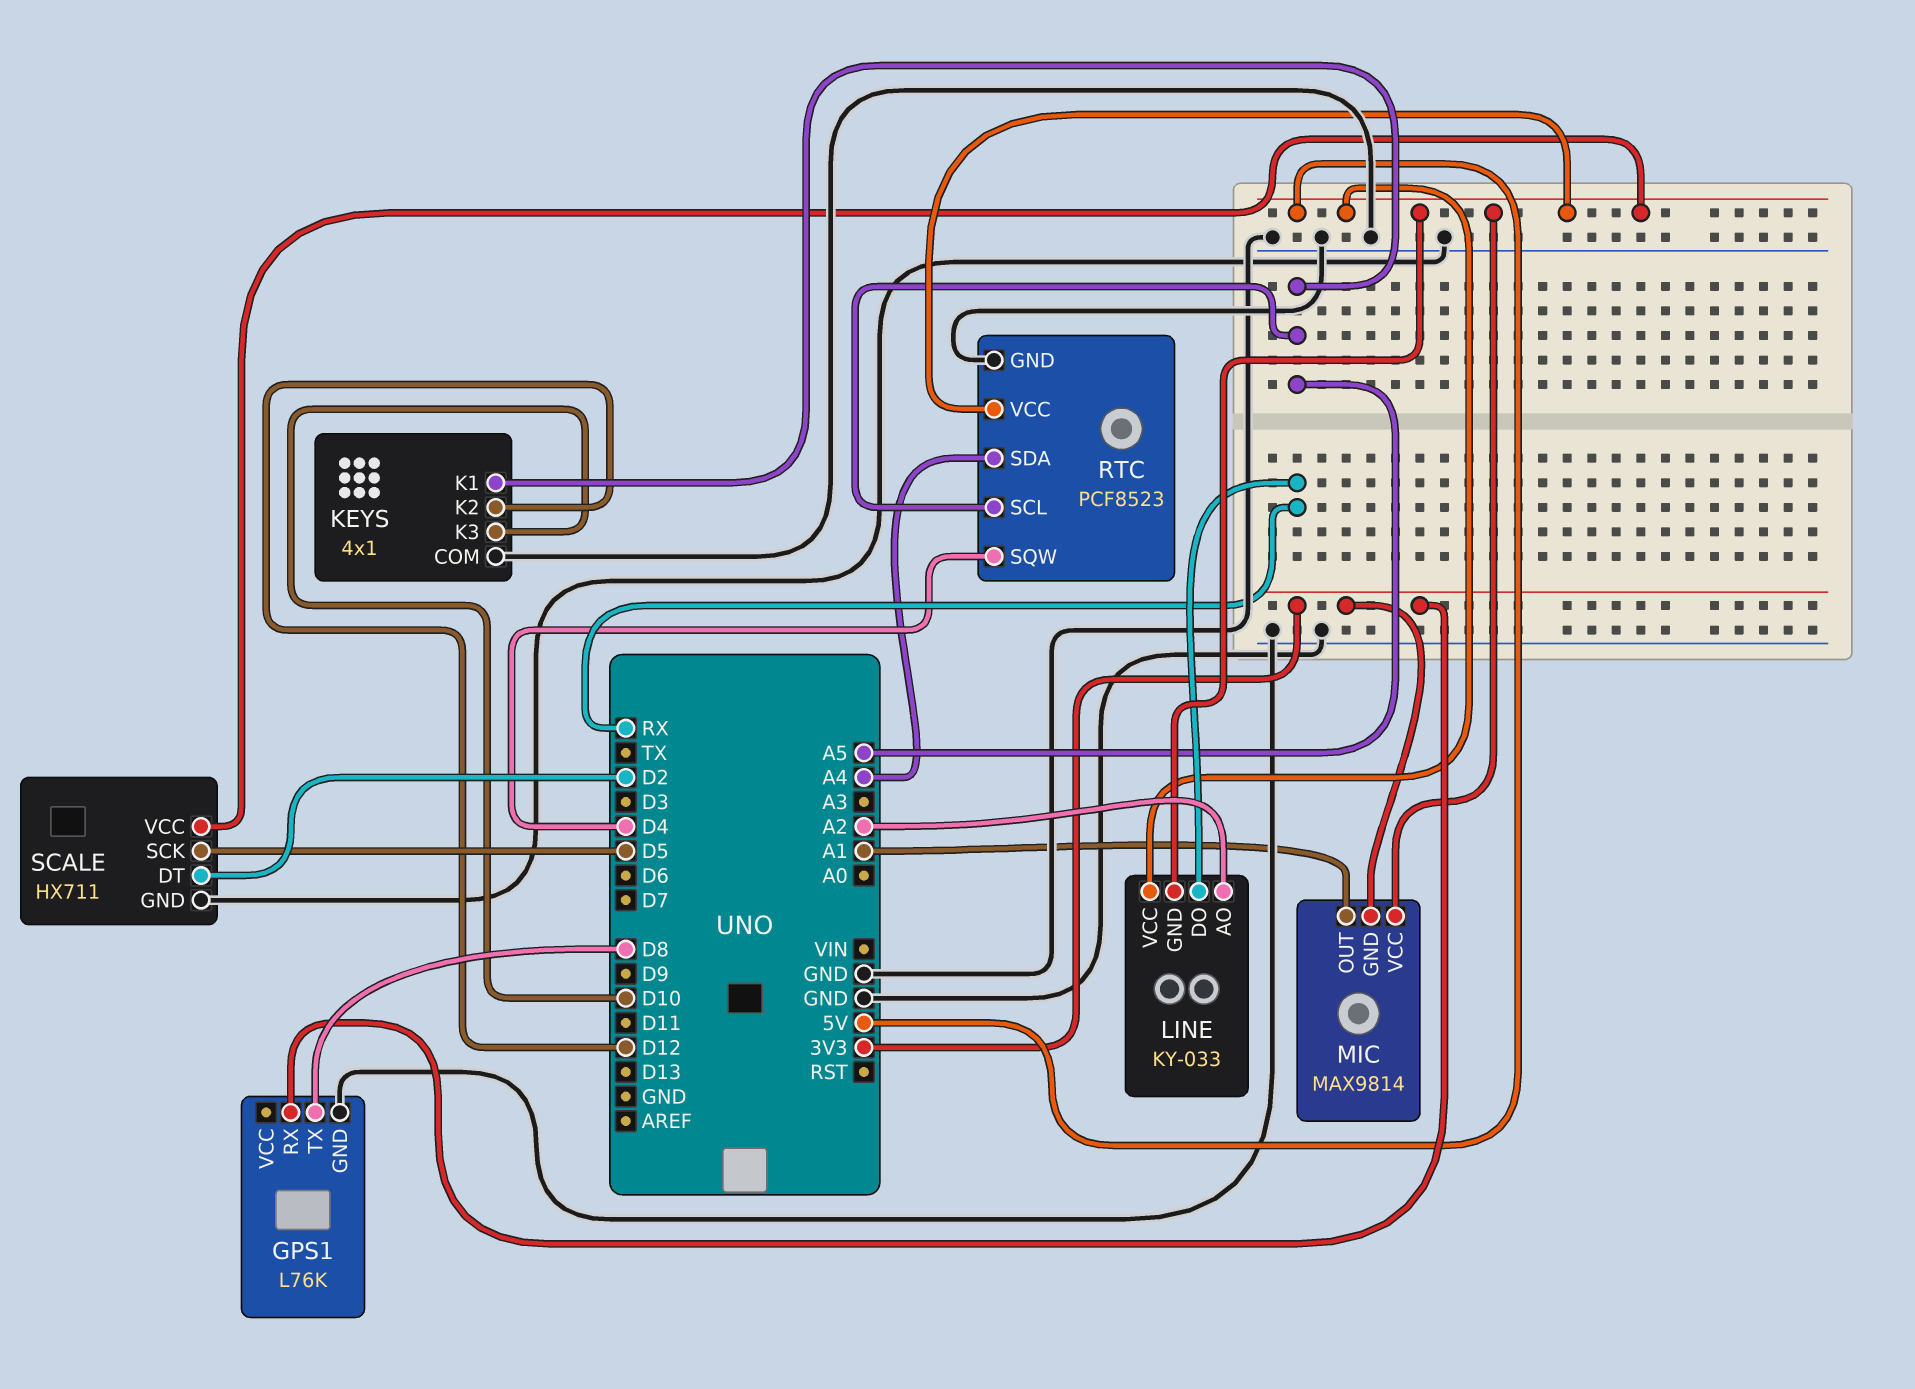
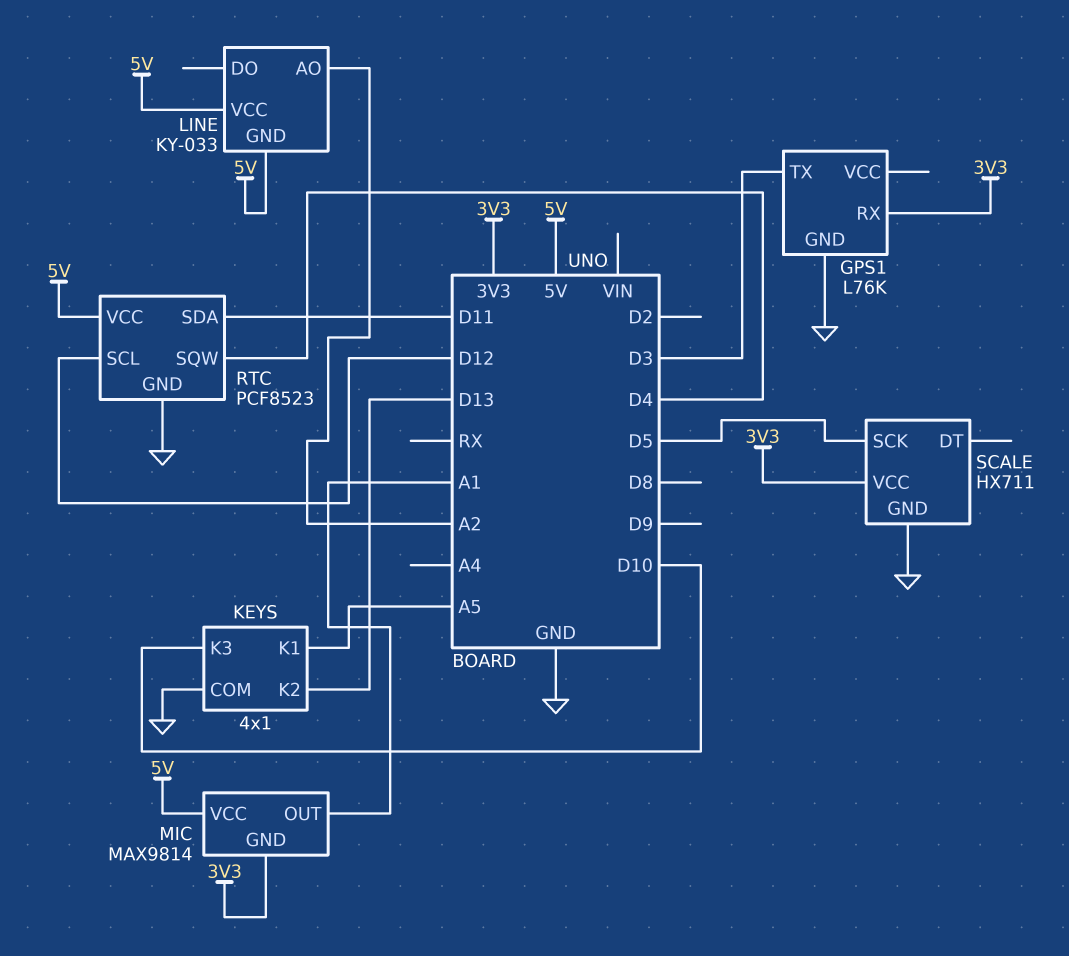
GPS1 pin TX: D8 -> D3
KEYS pin K2: D12 -> D13
LINE pin DO: RX -> none
RTC pin SCL: A5 -> D12
RTC pin SDA: A4 -> D11
SCALE pin DT: D2 -> none
SCALE pin VCC: 5V -> 3V3

